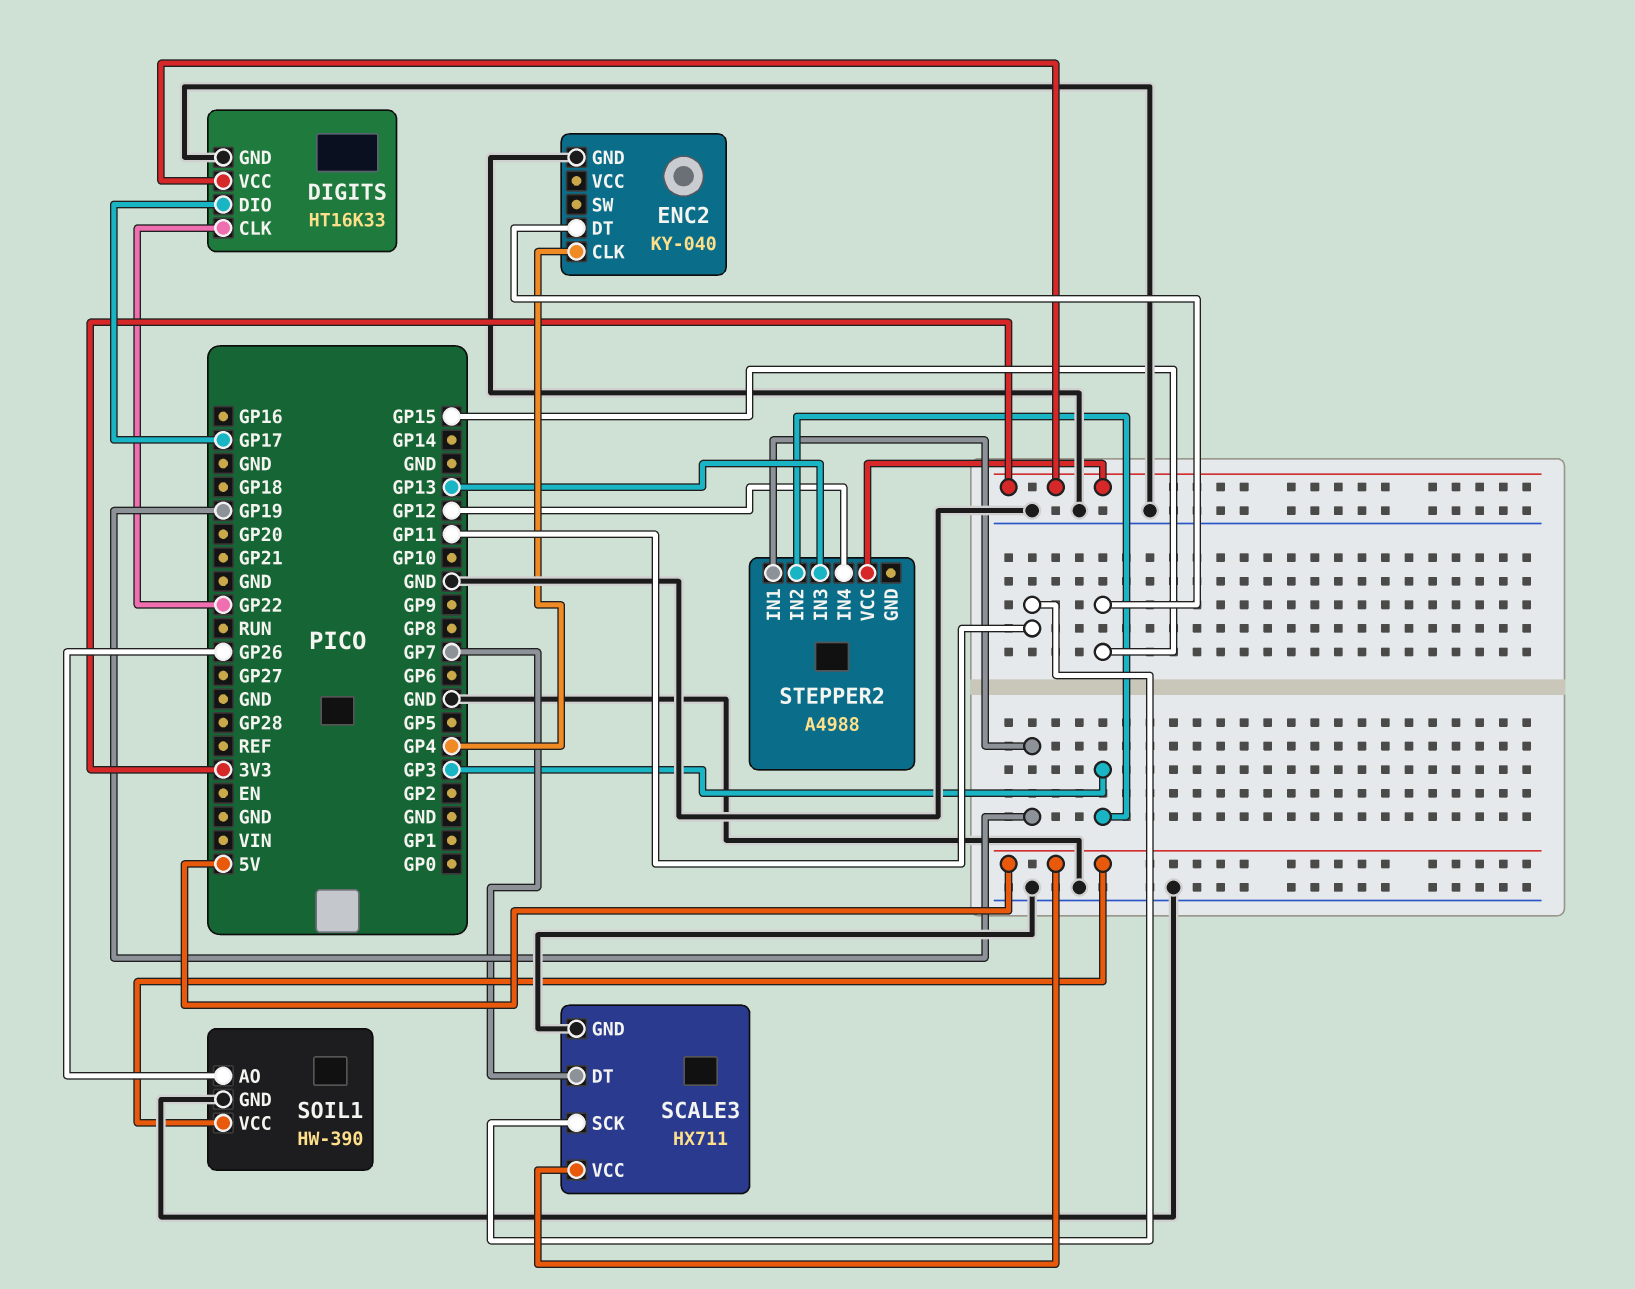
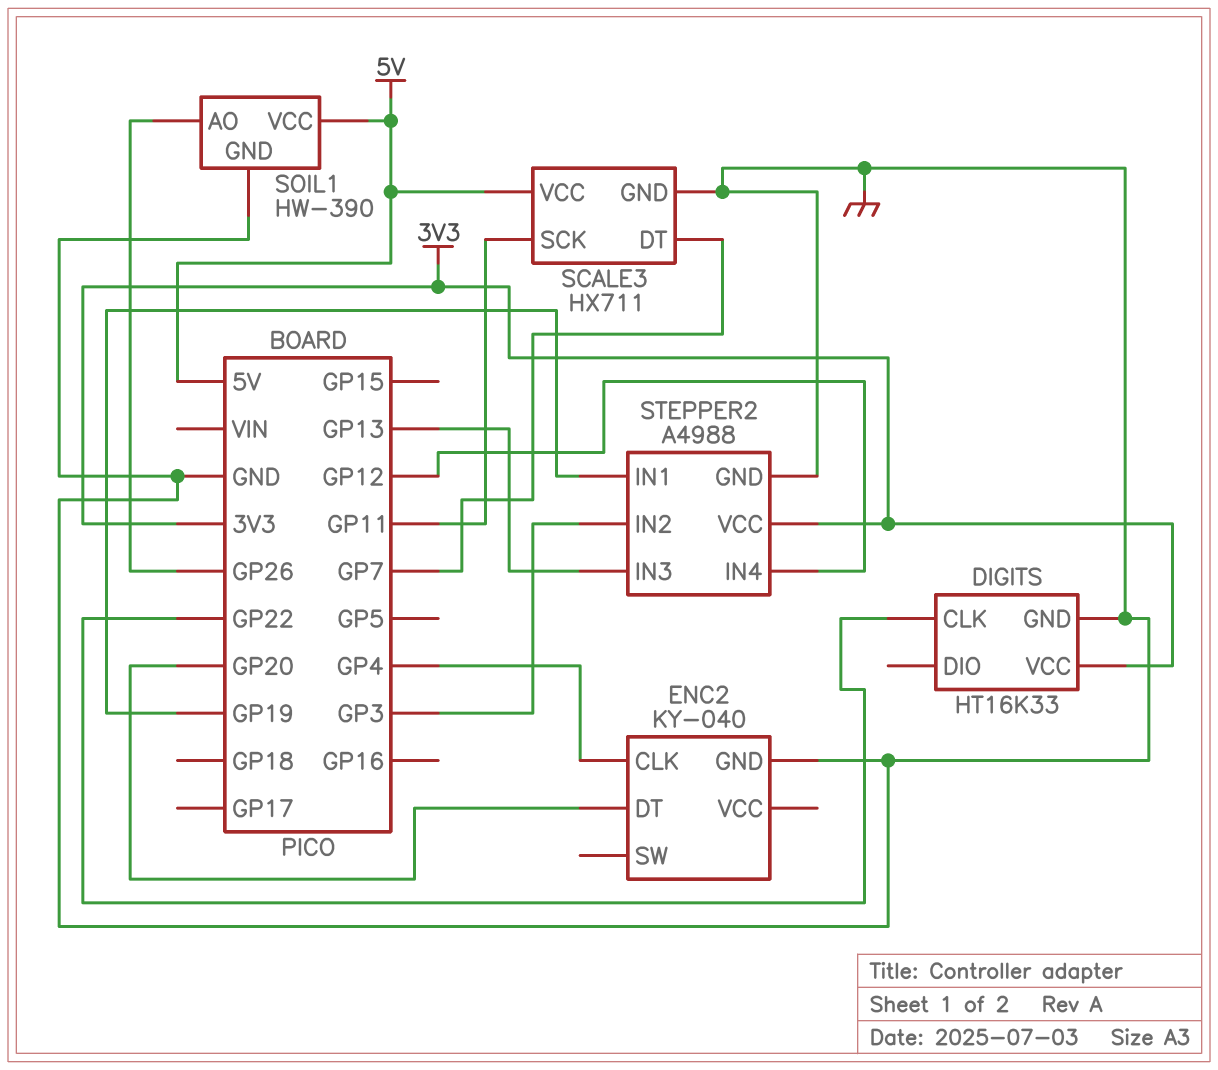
DIGITS pin DIO: GP17 -> none
ENC2 pin DT: GP15 -> GP20
STEPPER2 pin GND: none -> GND

